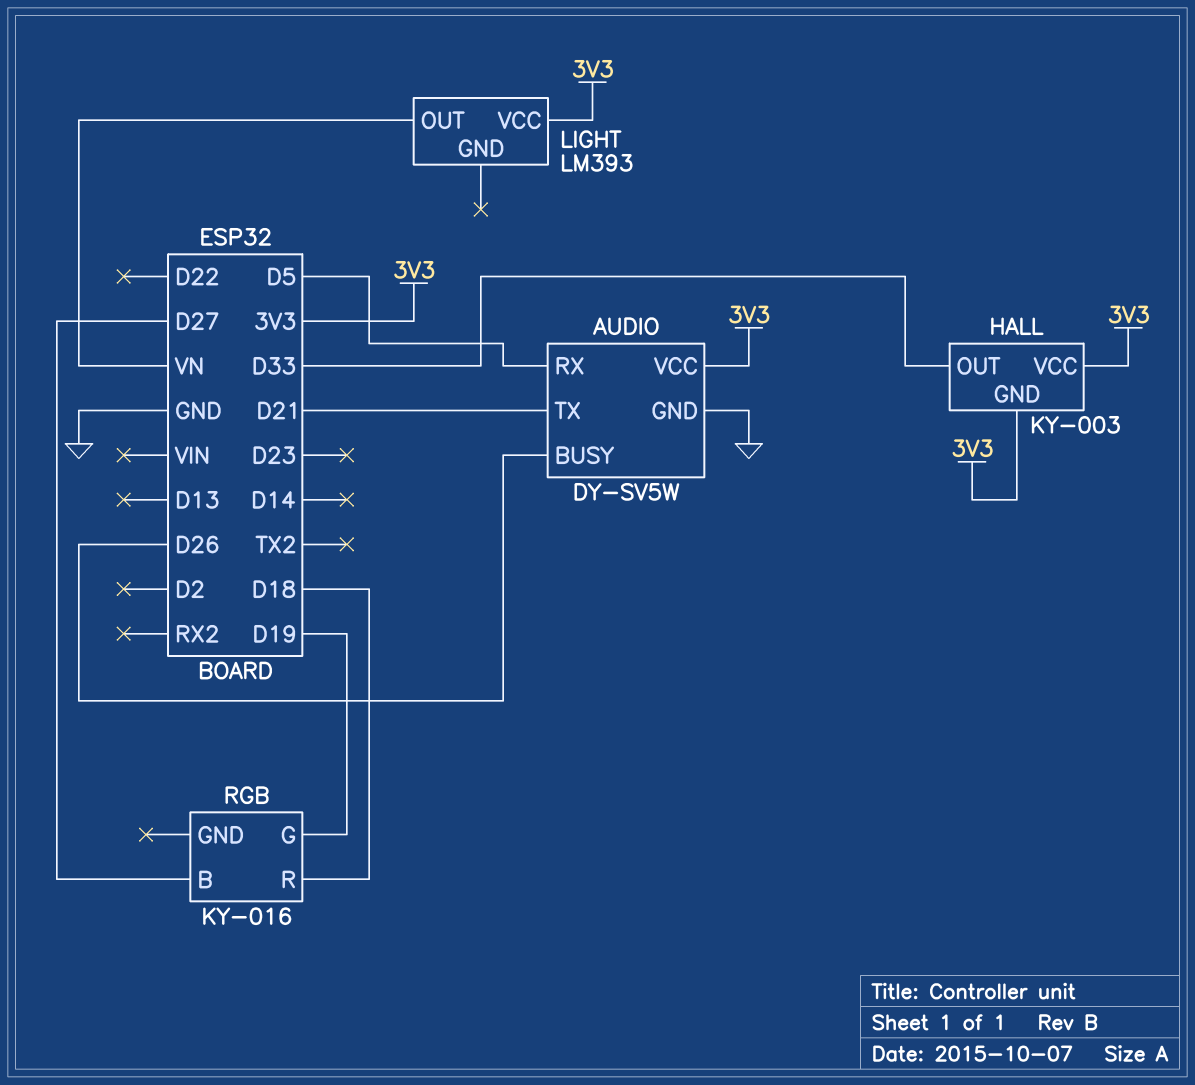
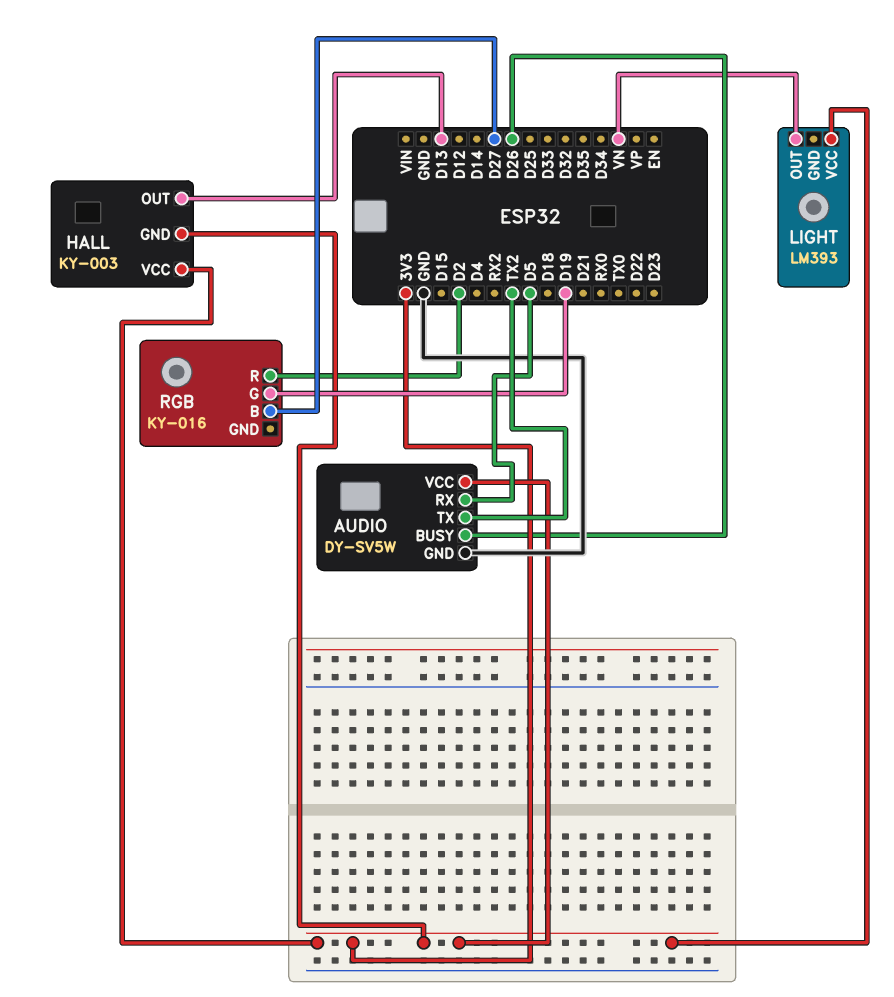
AUDIO pin TX: D21 -> TX2
HALL pin OUT: D33 -> D13
RGB pin R: D18 -> D2

